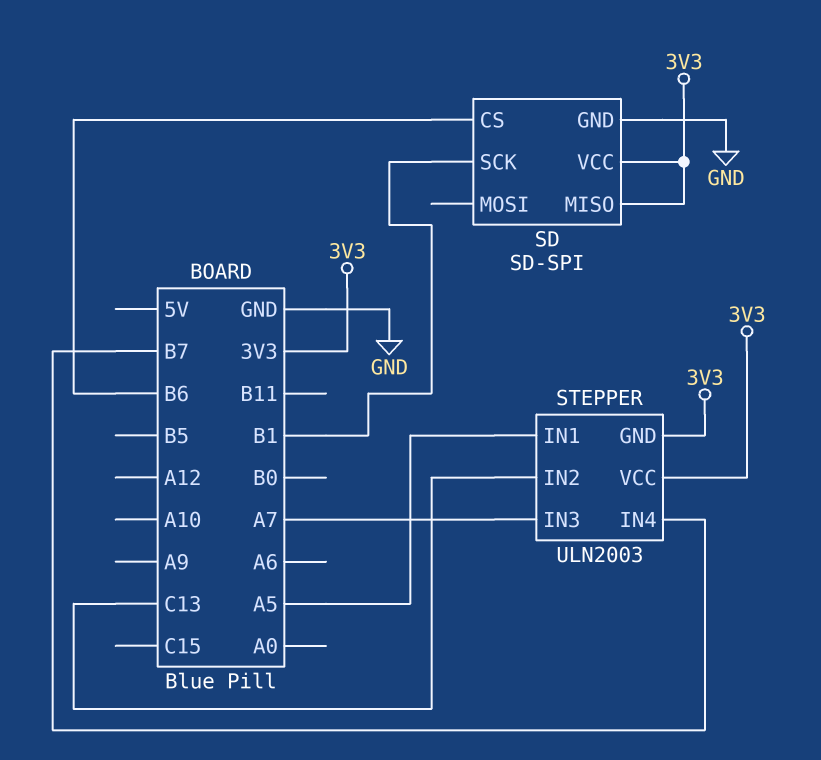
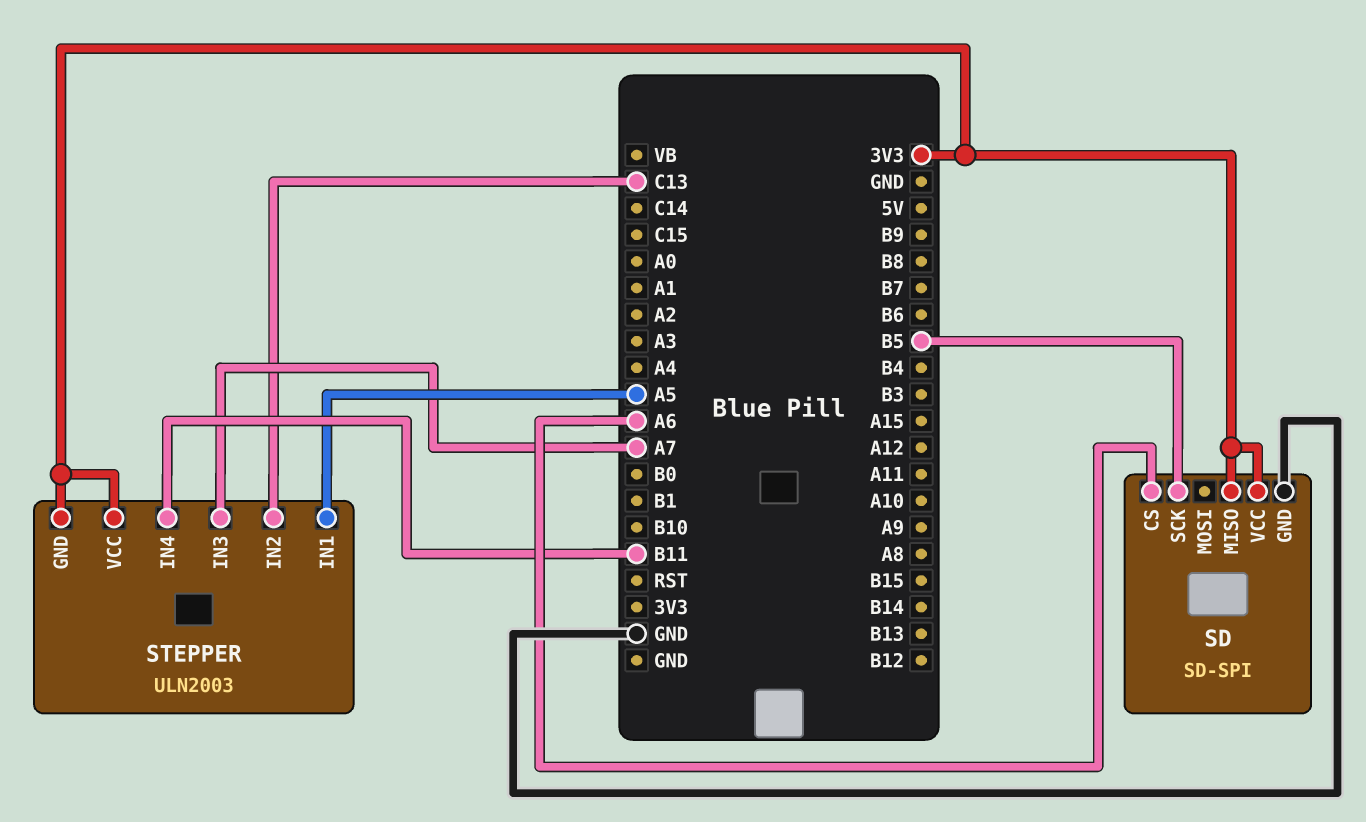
SD pin CS: B6 -> A6
SD pin SCK: B1 -> B5
STEPPER pin IN4: B7 -> B11

